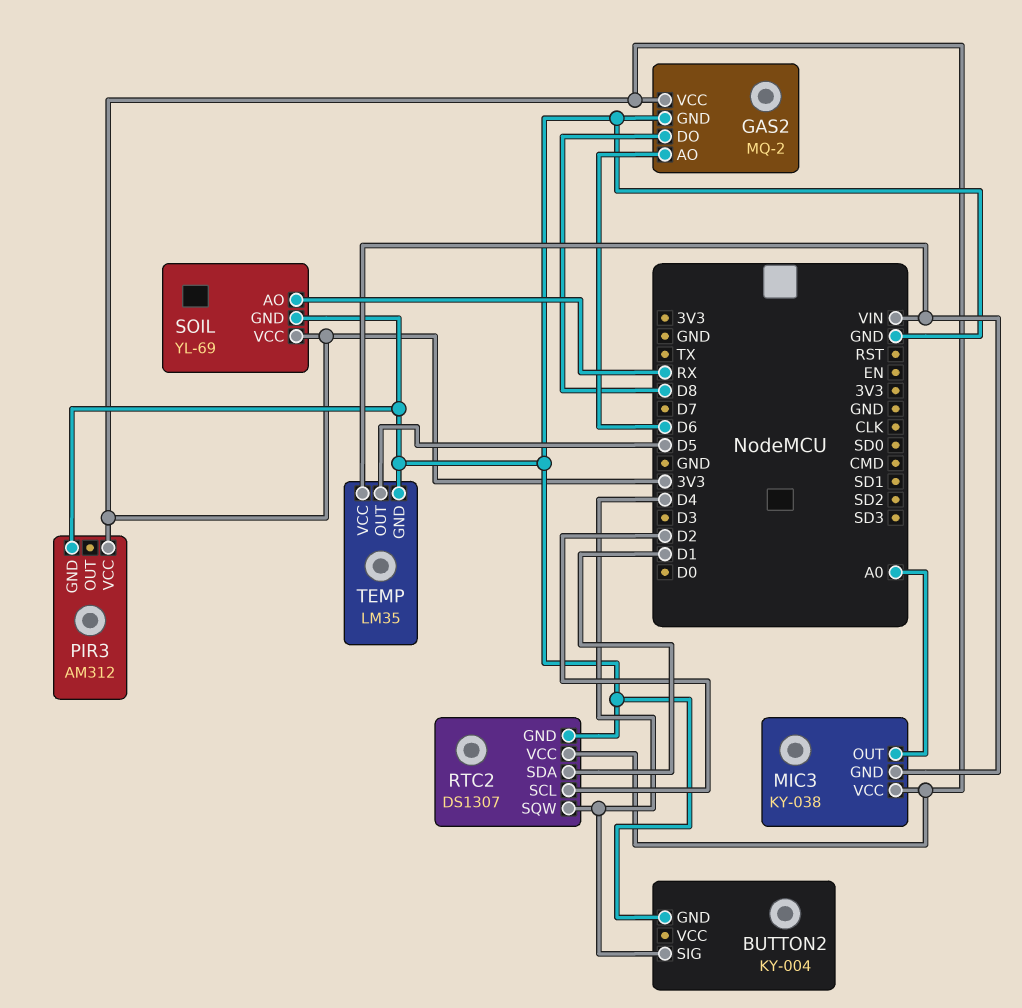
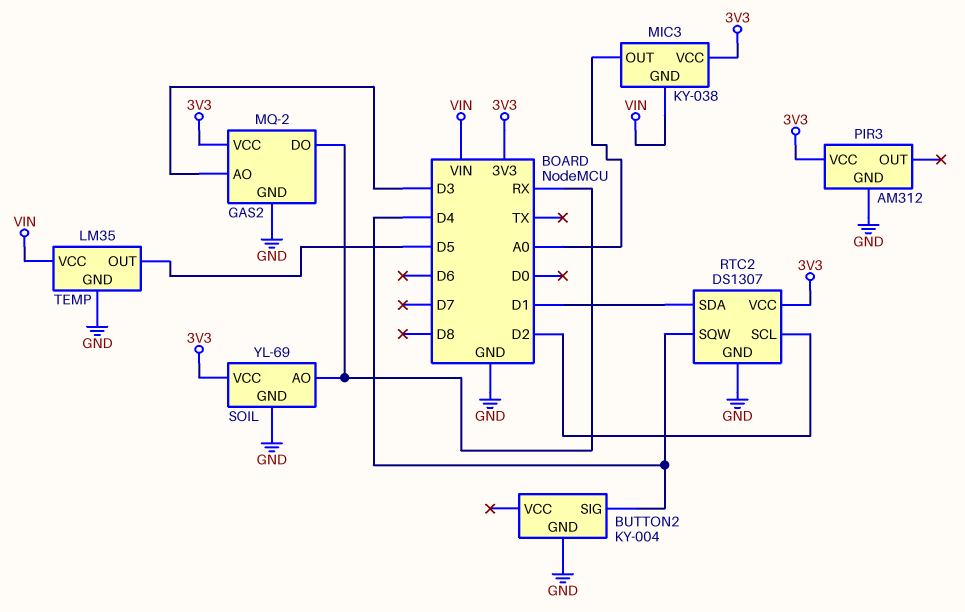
GAS2 pin AO: D6 -> D3
GAS2 pin DO: D8 -> RX

